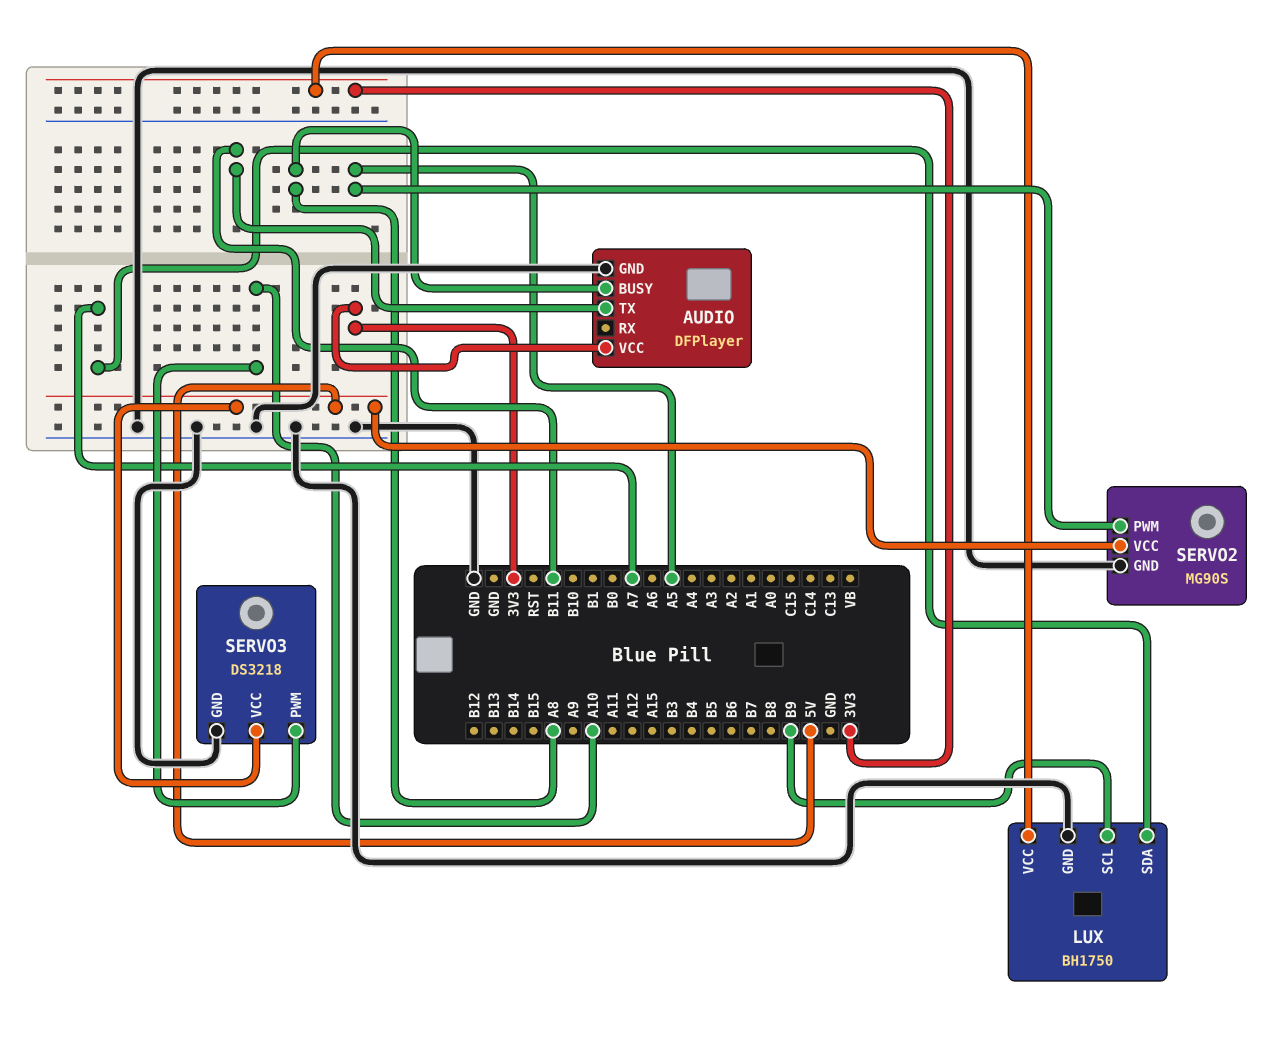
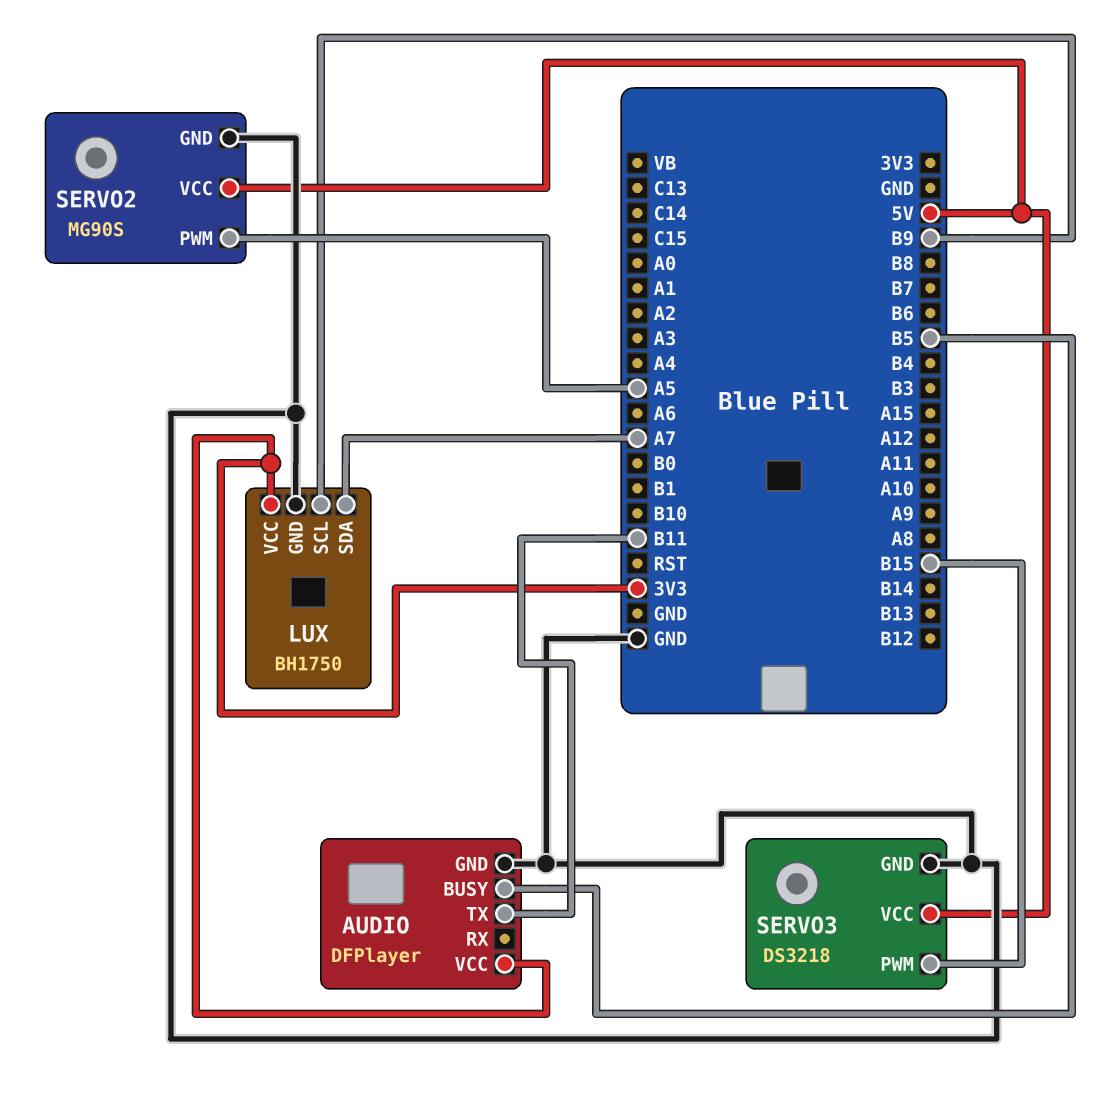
AUDIO pin BUSY: A8 -> B5
SERVO3 pin PWM: A10 -> B15

